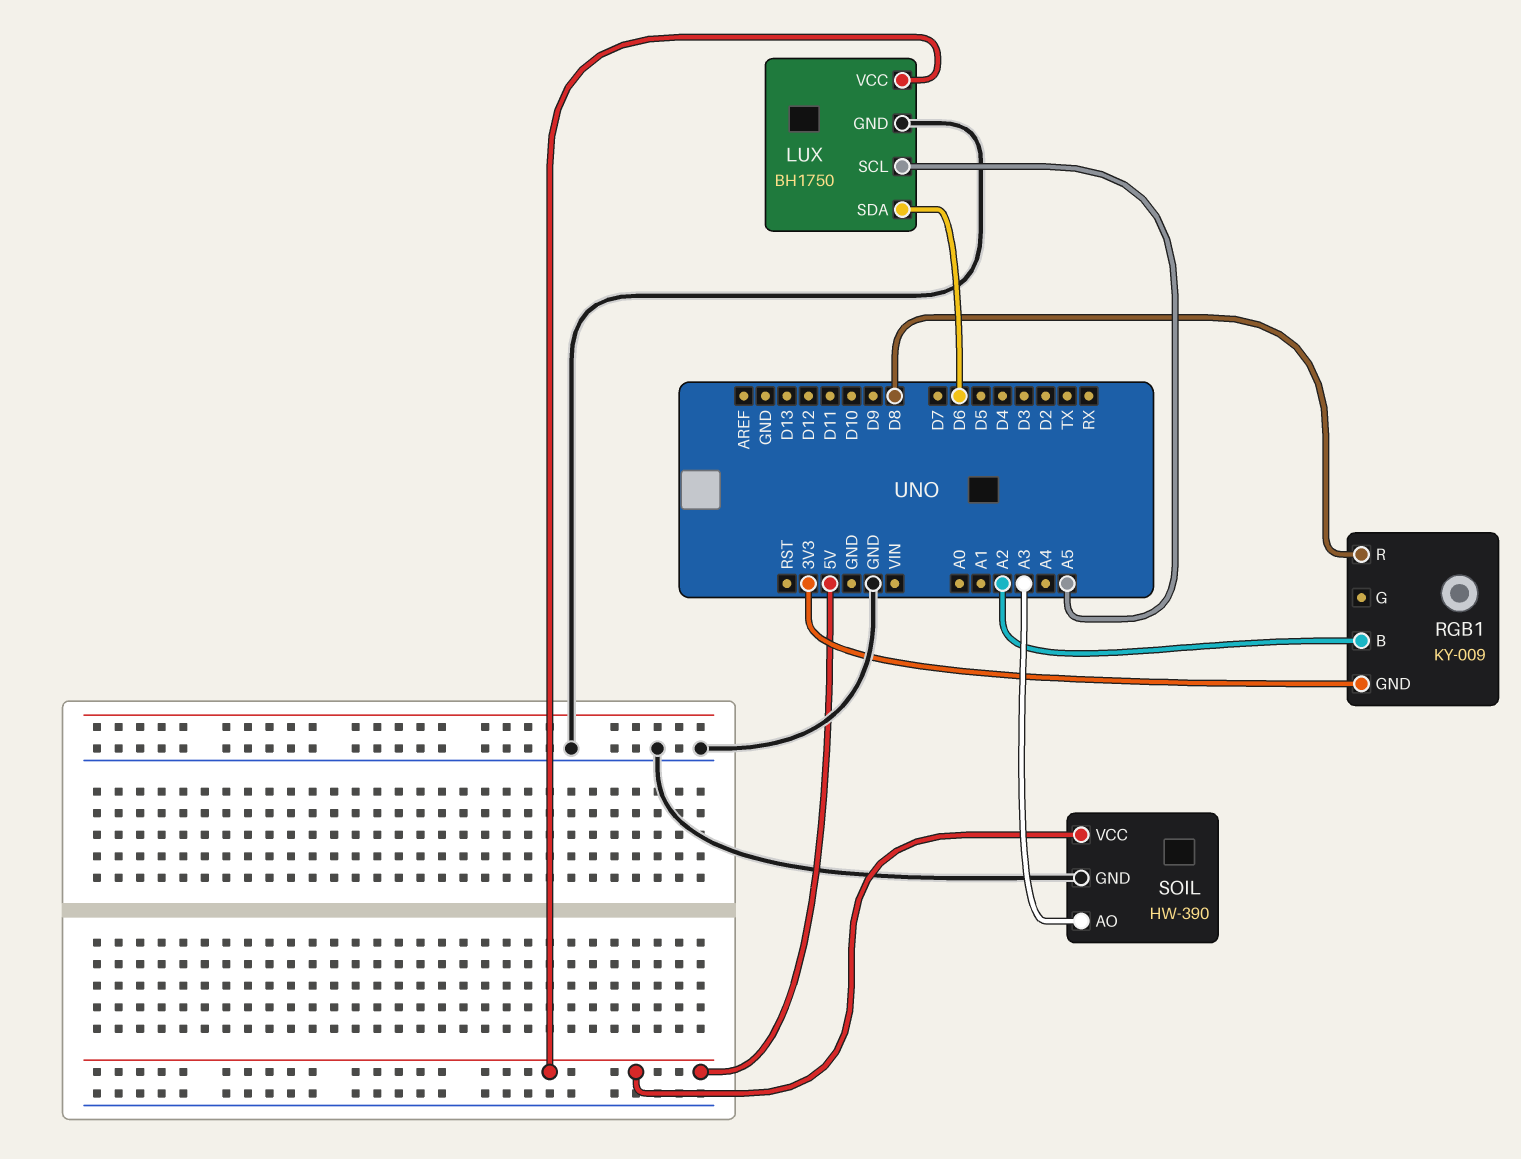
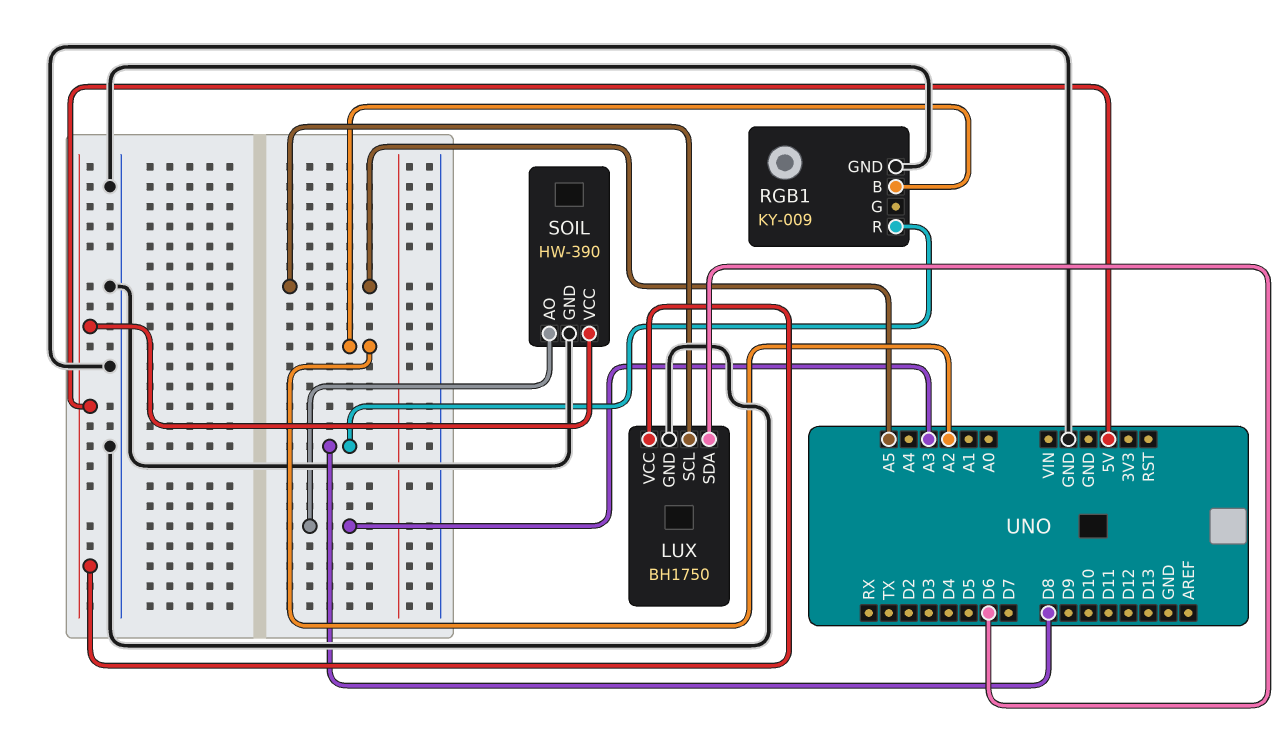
RGB1 pin GND: 3V3 -> GND

